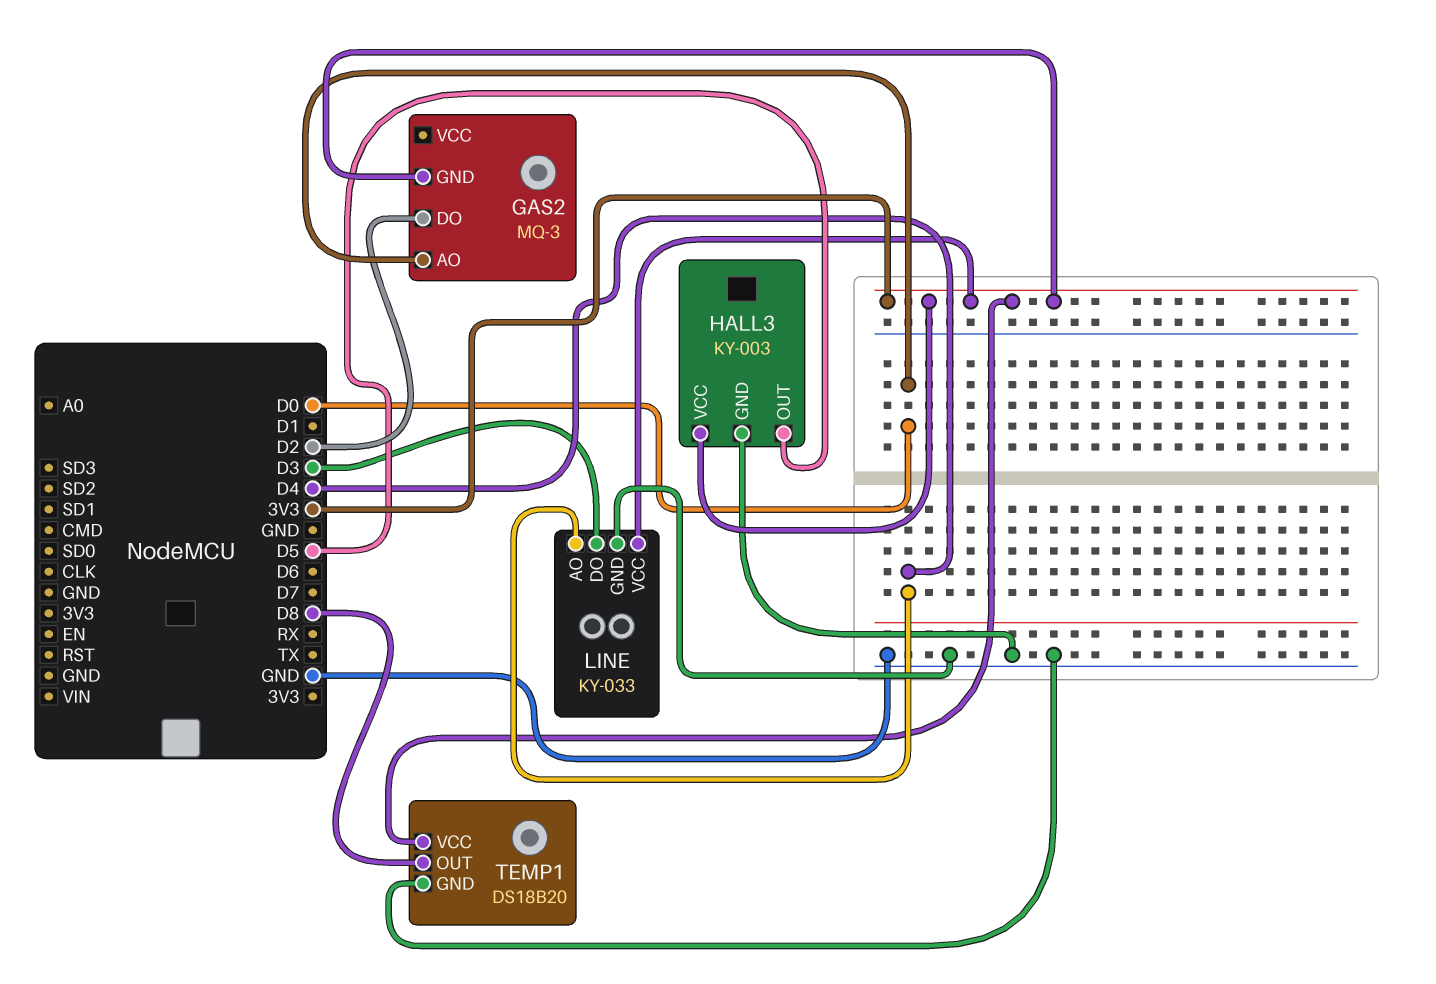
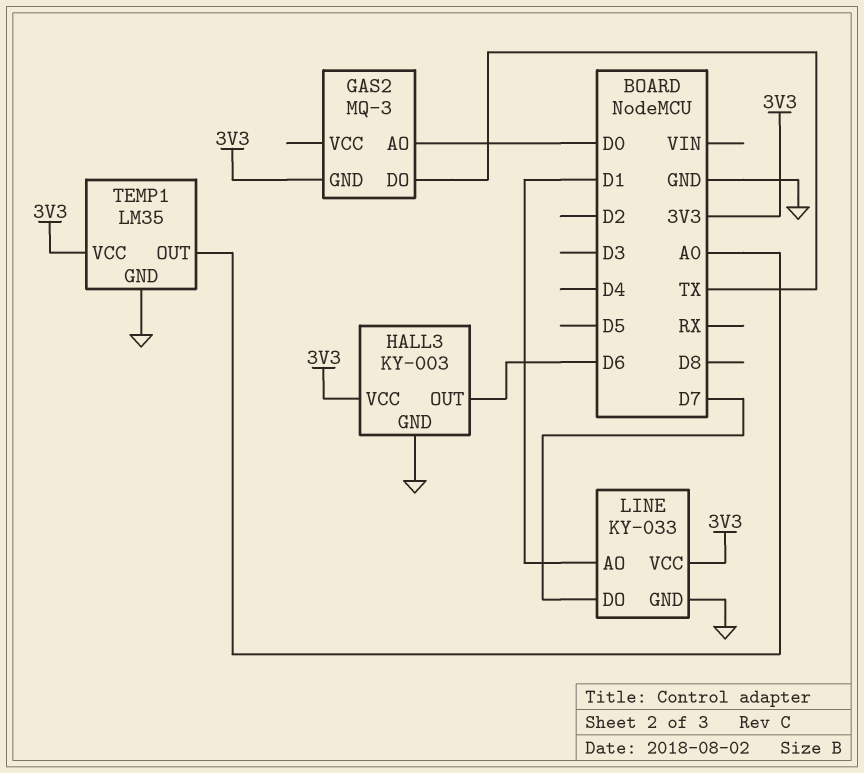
GAS2 pin DO: D2 -> TX
HALL3 pin OUT: D5 -> D6
LINE pin AO: D4 -> D1
LINE pin DO: D3 -> D7
TEMP1: DS18B20 -> LM35
TEMP1 pin OUT: D8 -> A0

